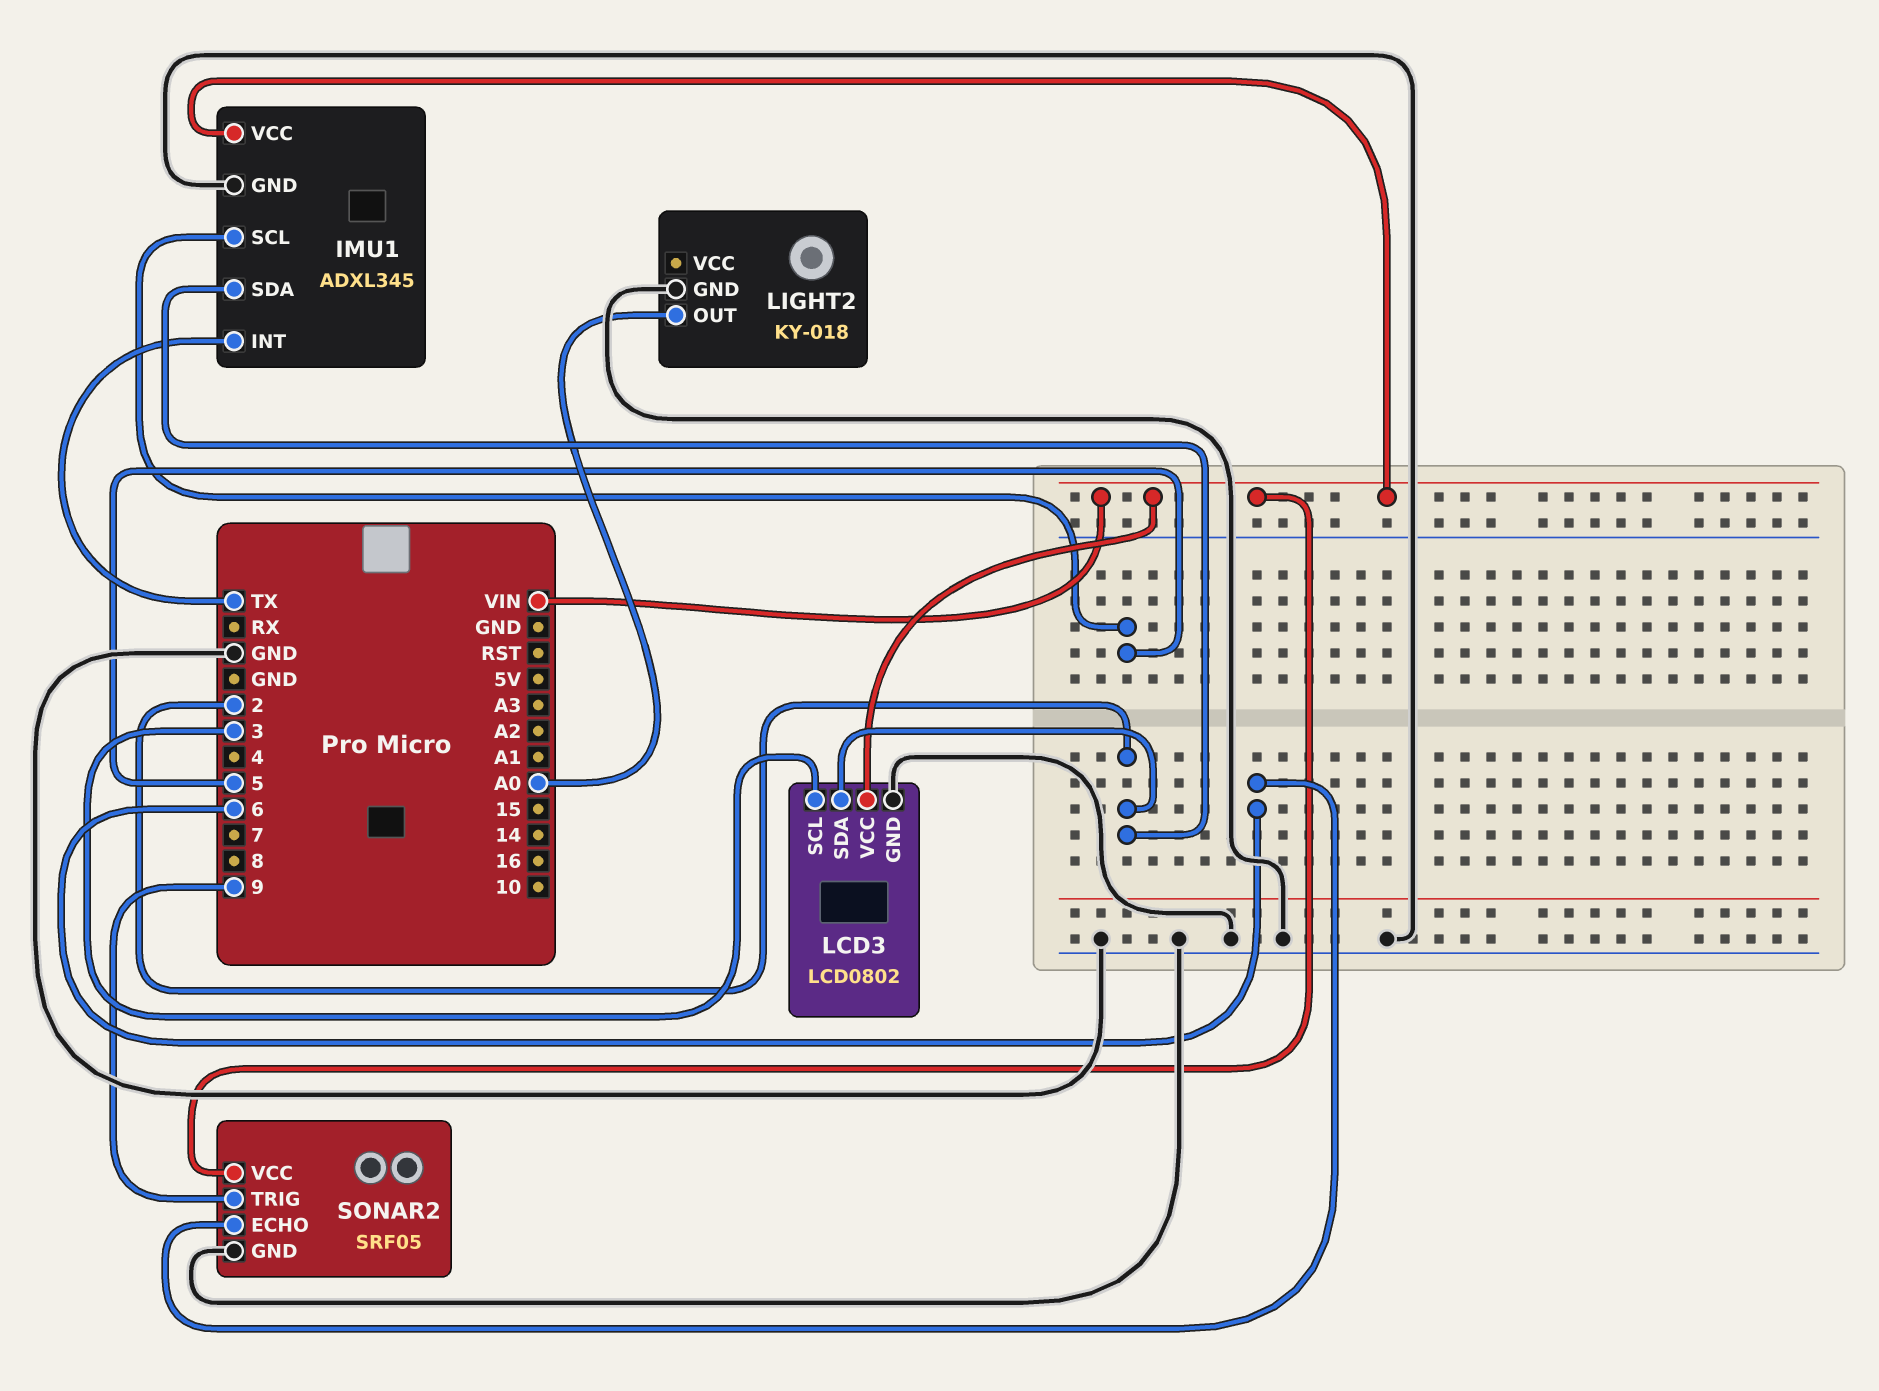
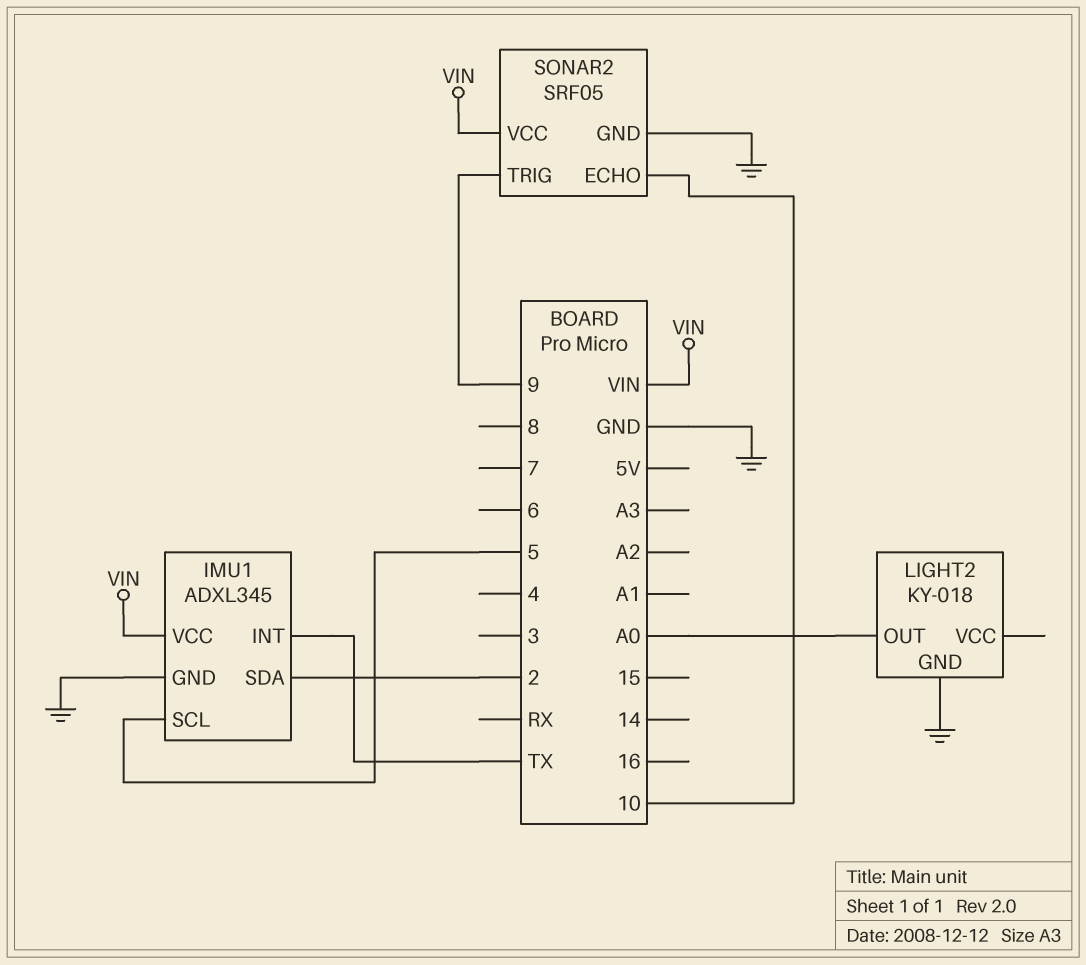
LCD3: LCD0802 -> none
LCD3 pin GND: GND -> none
LCD3 pin SCL: 3 -> none
LCD3 pin SDA: 2 -> none
LCD3 pin VCC: VIN -> none
SONAR2 pin ECHO: 6 -> 10

